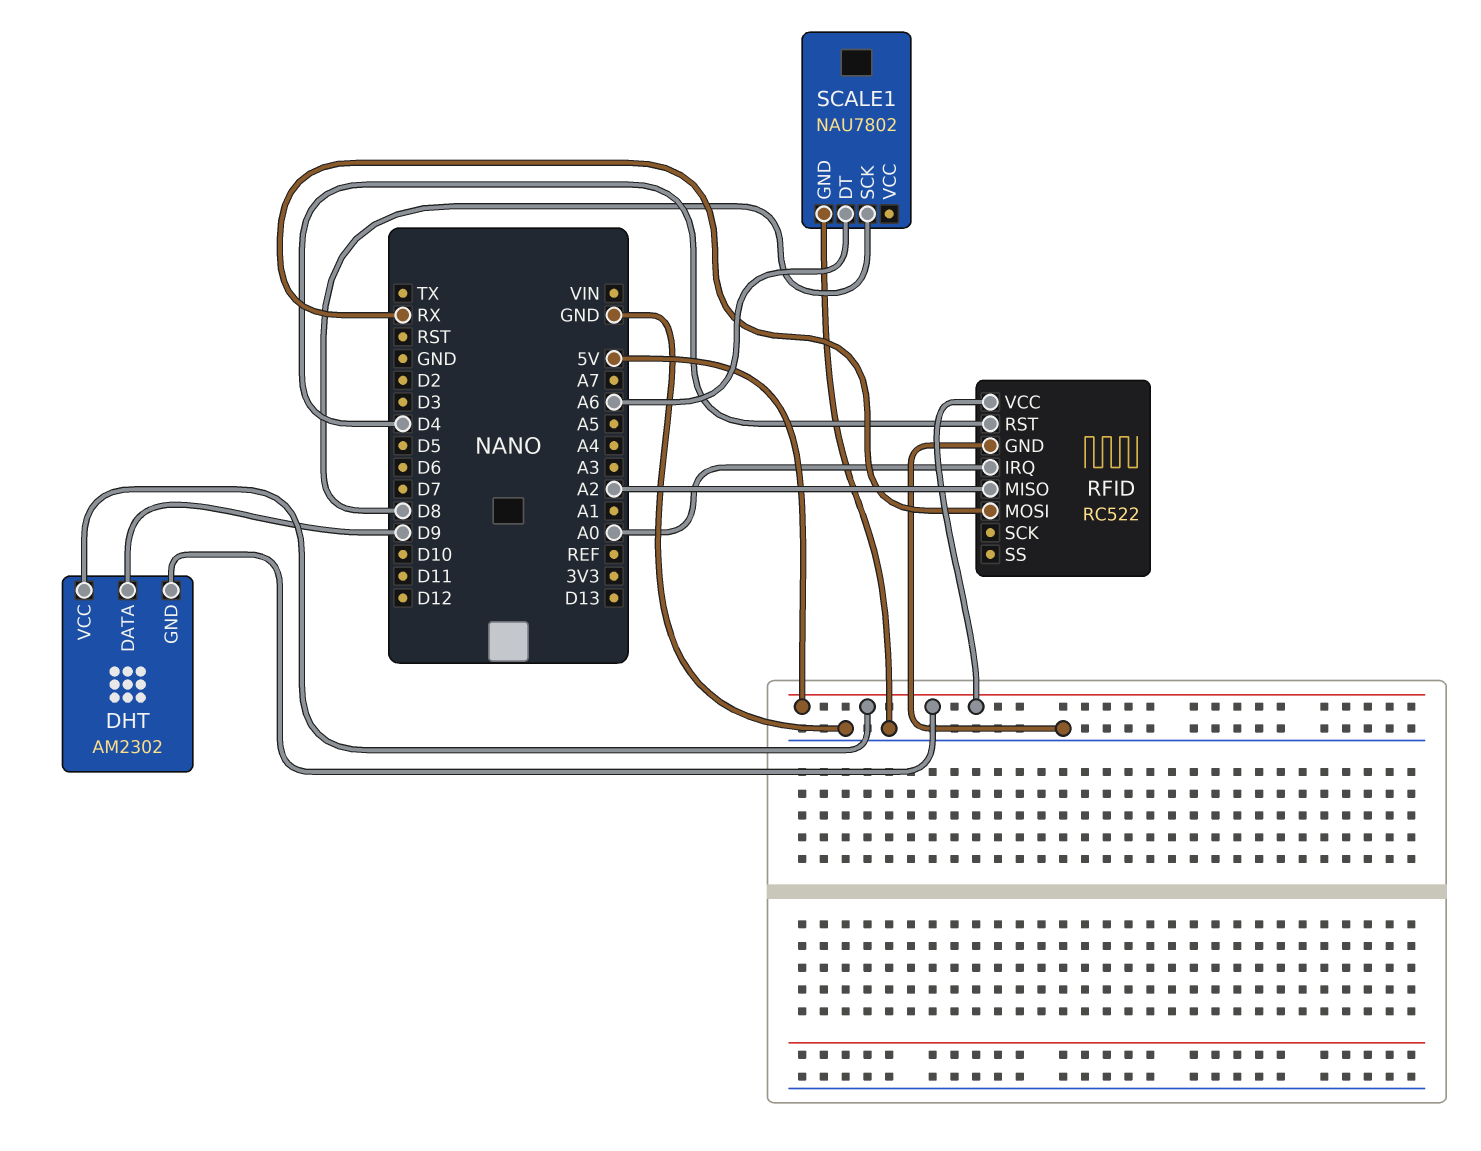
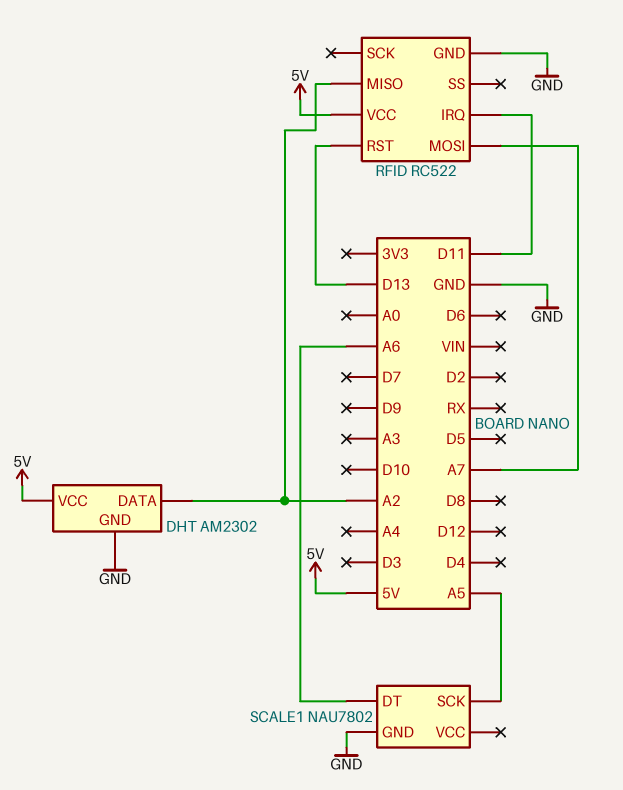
DHT pin DATA: D9 -> A2
DHT pin GND: 5V -> GND
RFID pin IRQ: A0 -> D11
RFID pin MOSI: RX -> A7
RFID pin RST: D4 -> D13
SCALE1 pin SCK: D8 -> A5

